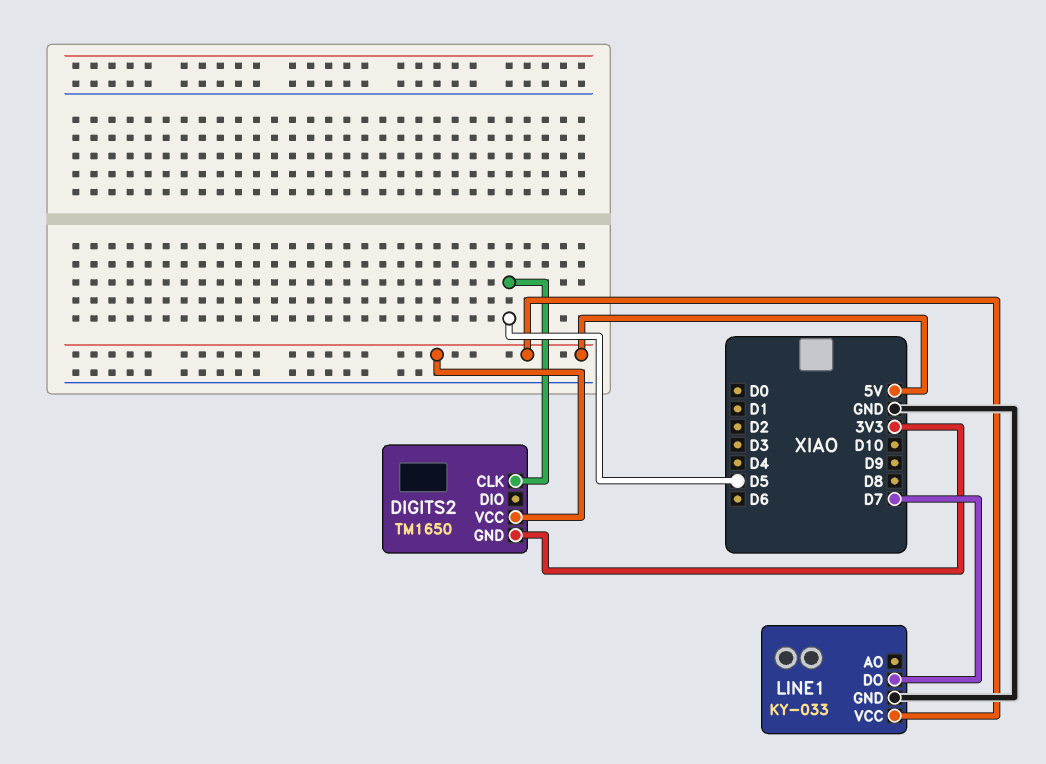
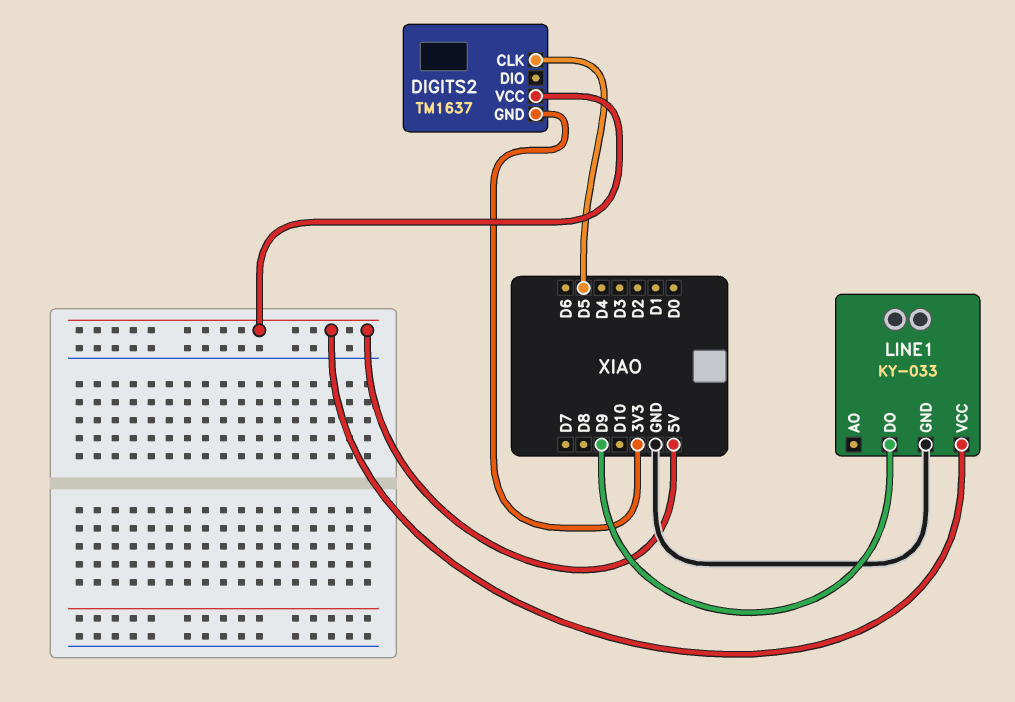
DIGITS2: TM1650 -> TM1637
LINE1 pin DO: D7 -> D9

